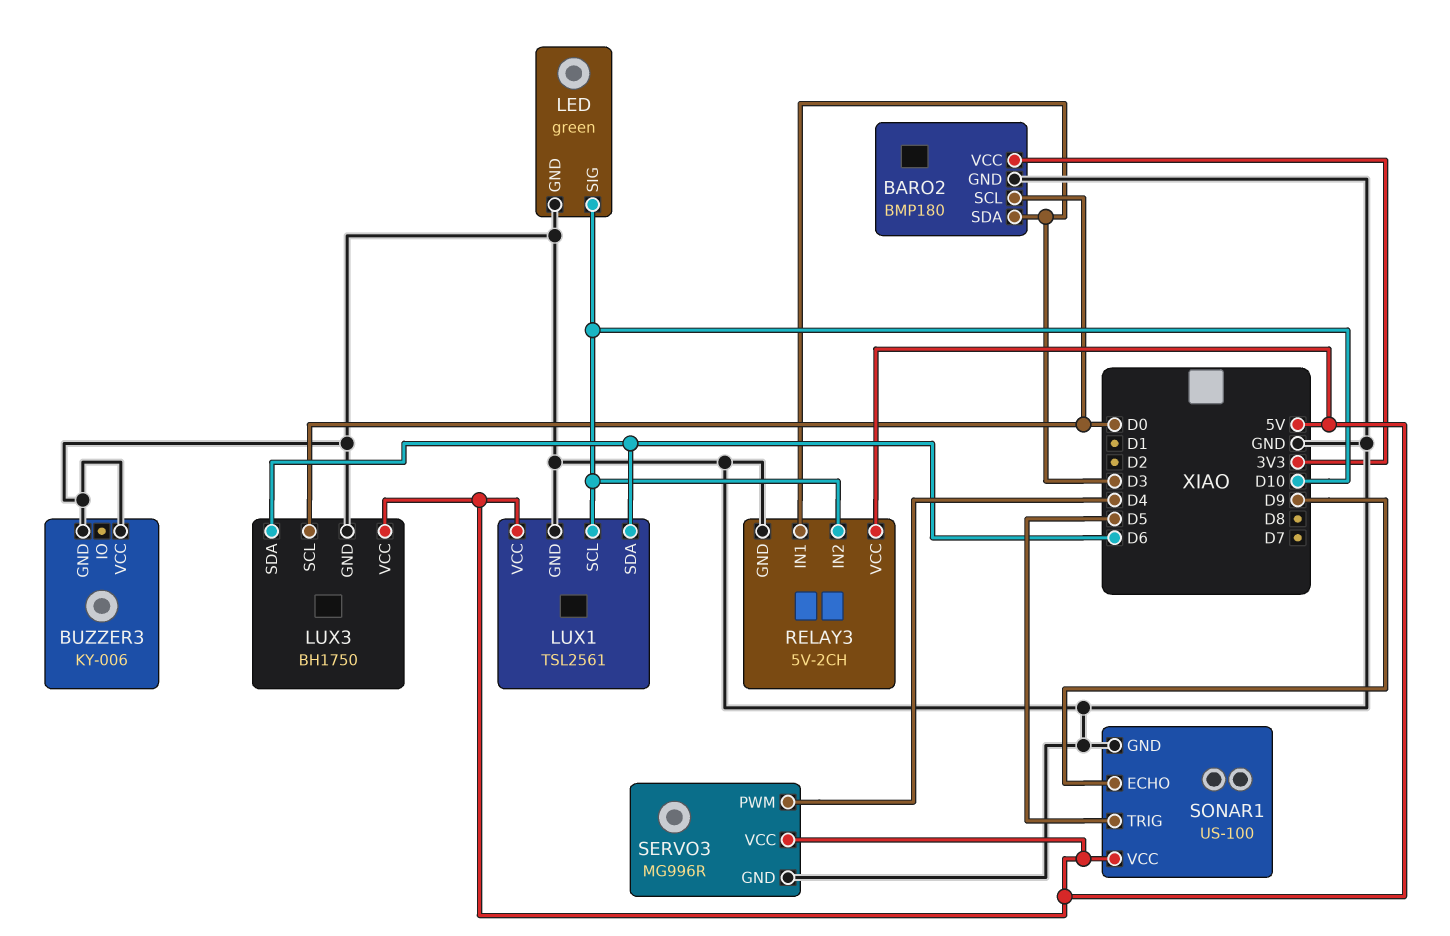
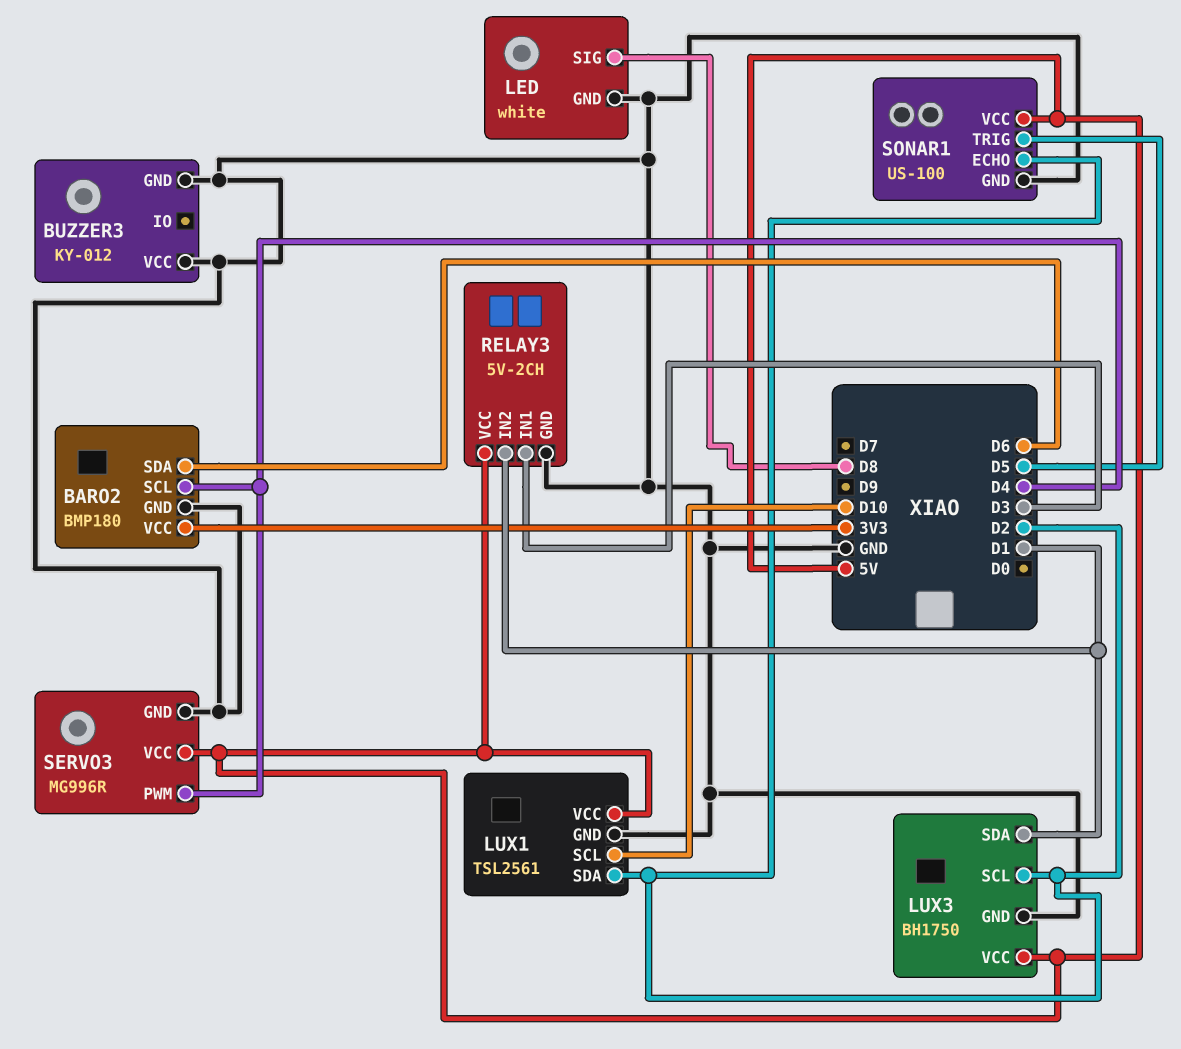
BARO2 pin SCL: D0 -> D4
BARO2 pin SDA: D3 -> D6
BUZZER3: KY-006 -> KY-012
LED: green -> white
LED pin SIG: D10 -> D8
LUX1 pin SDA: D6 -> D2
LUX3 pin SCL: D0 -> D2
LUX3 pin SDA: D6 -> D1
RELAY3 pin IN2: D10 -> D1
SONAR1 pin ECHO: D9 -> D2

